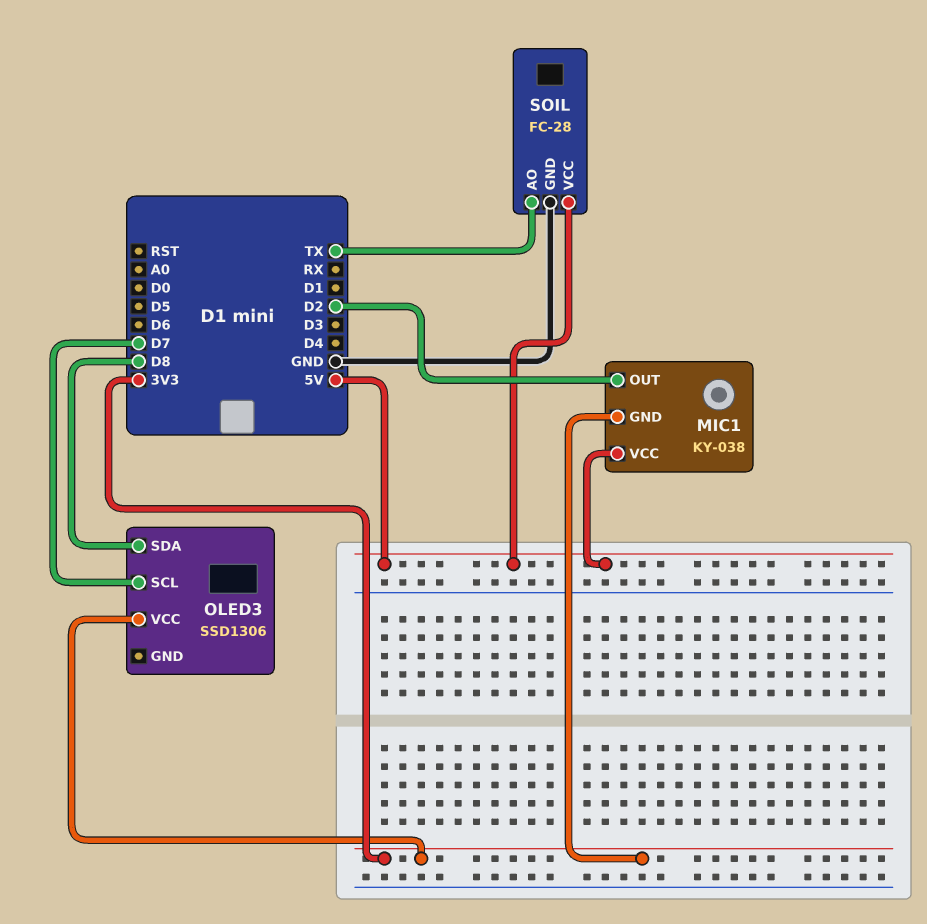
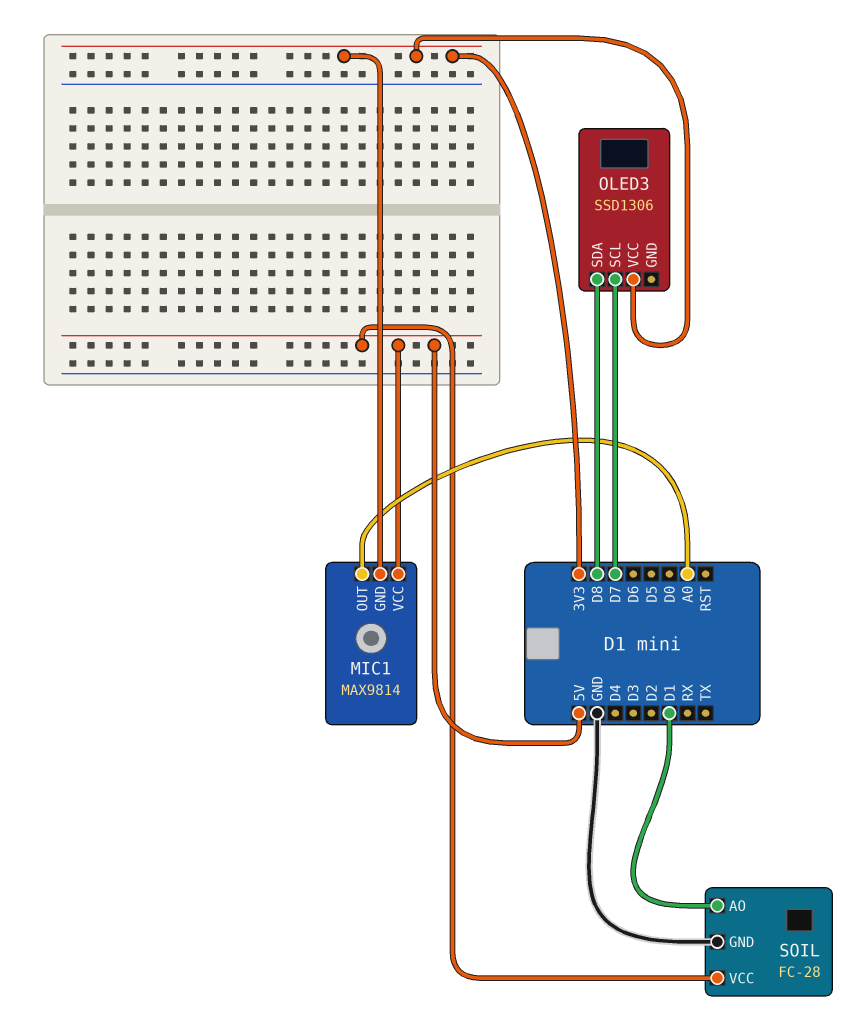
MIC1: KY-038 -> MAX9814
MIC1 pin OUT: D2 -> A0
SOIL pin AO: TX -> D1

